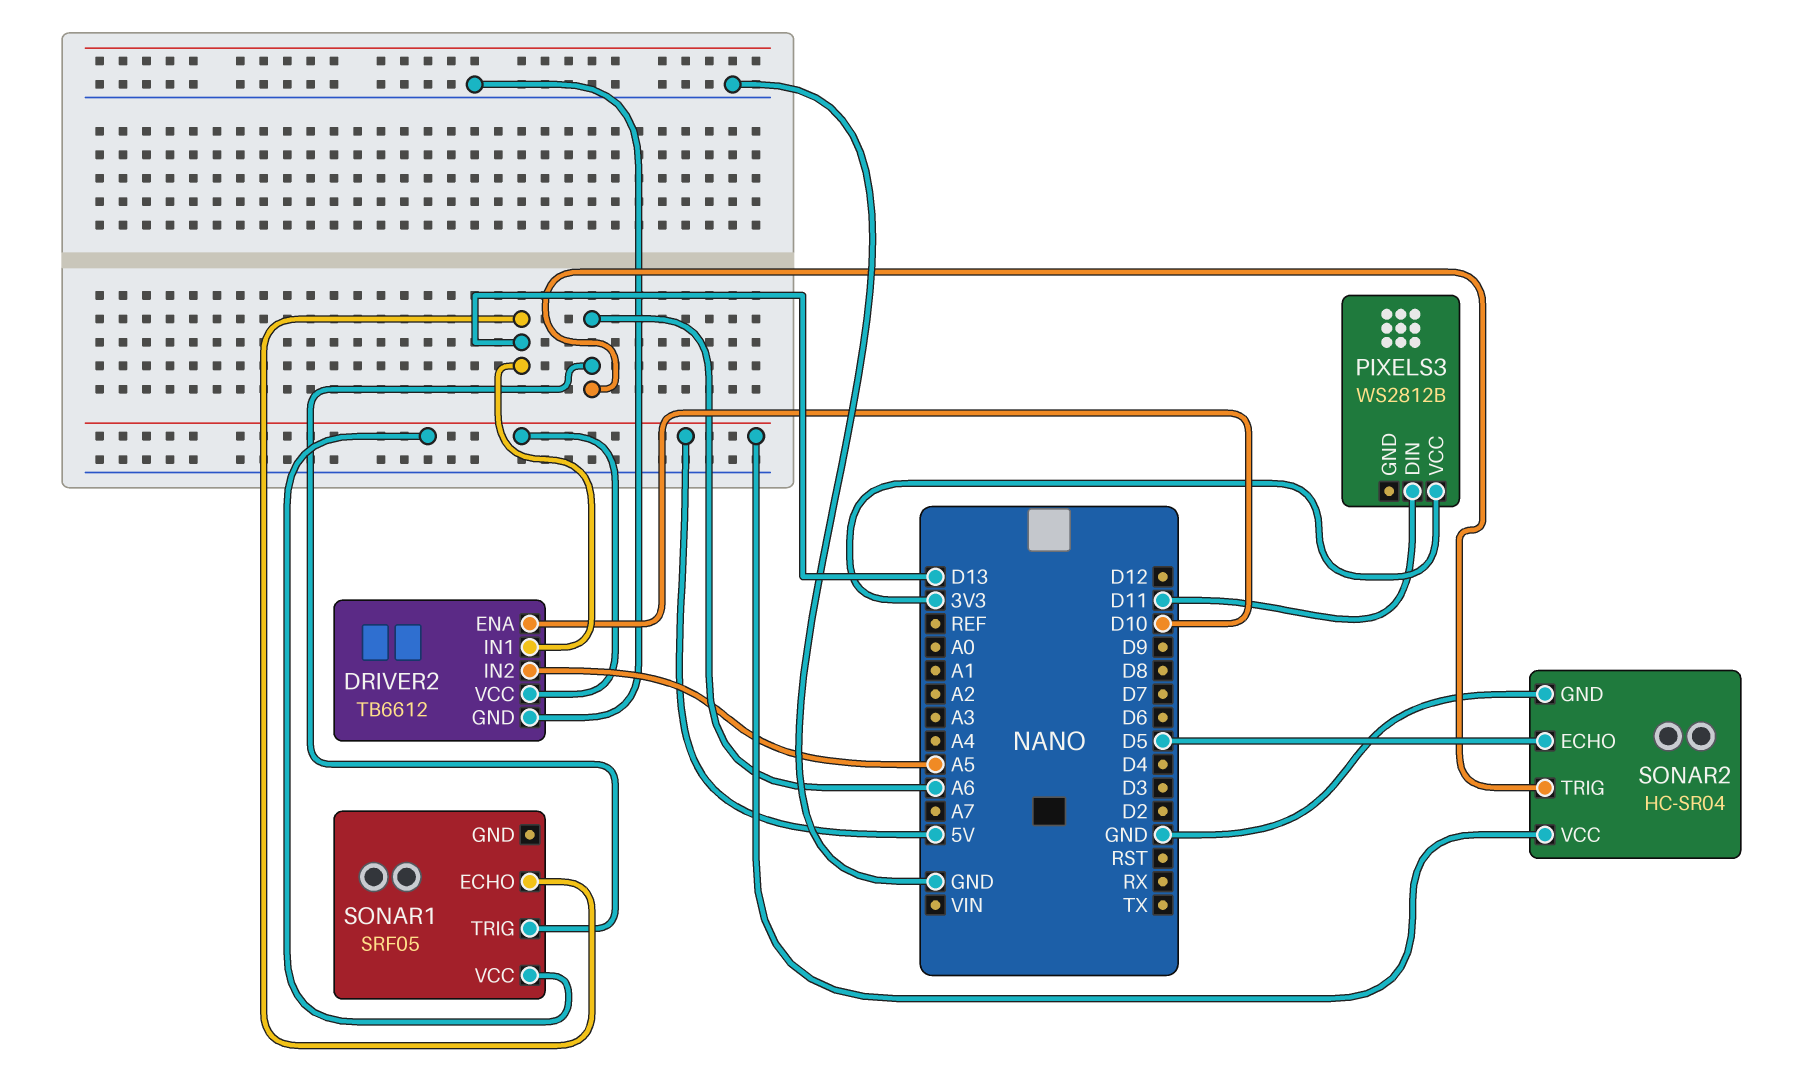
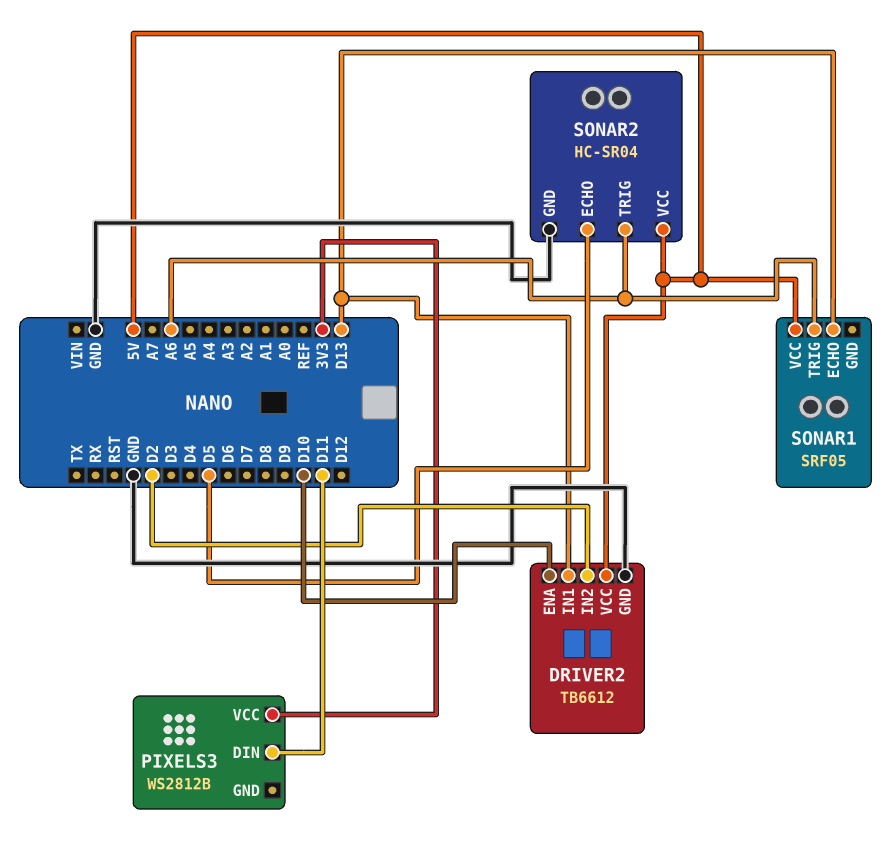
DRIVER2 pin IN2: A5 -> D2

